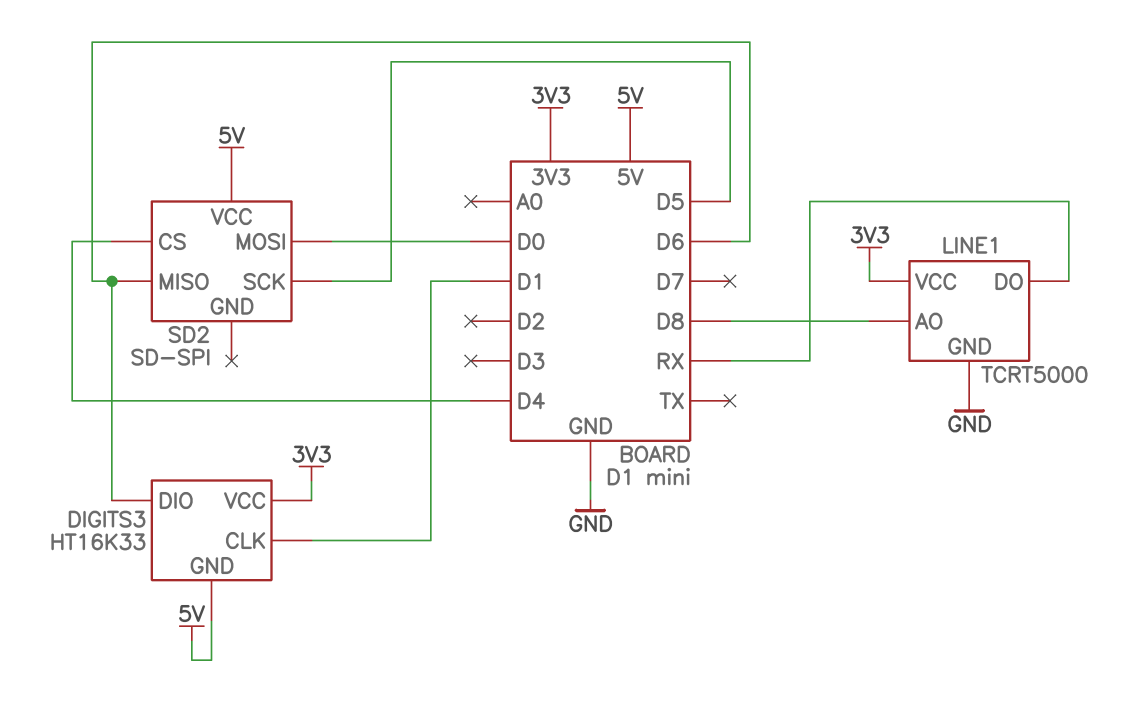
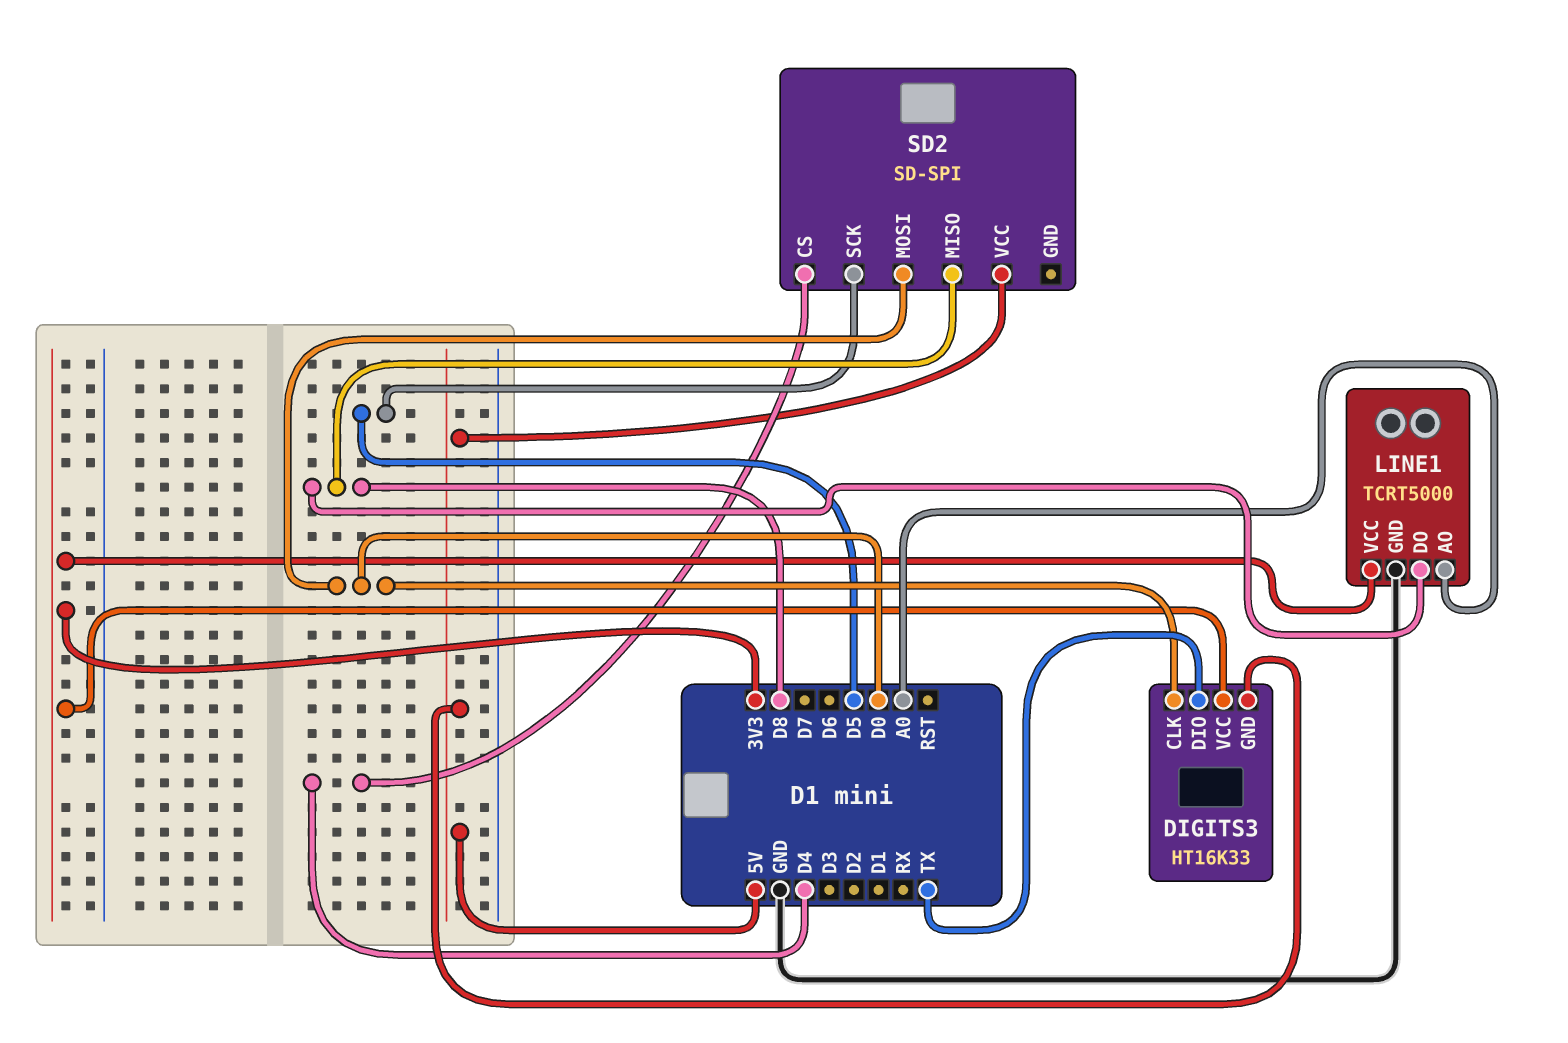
DIGITS3 pin CLK: D1 -> D0
DIGITS3 pin DIO: D6 -> TX
LINE1 pin AO: D8 -> A0
LINE1 pin DO: RX -> D8
SD2 pin MISO: D6 -> D8

